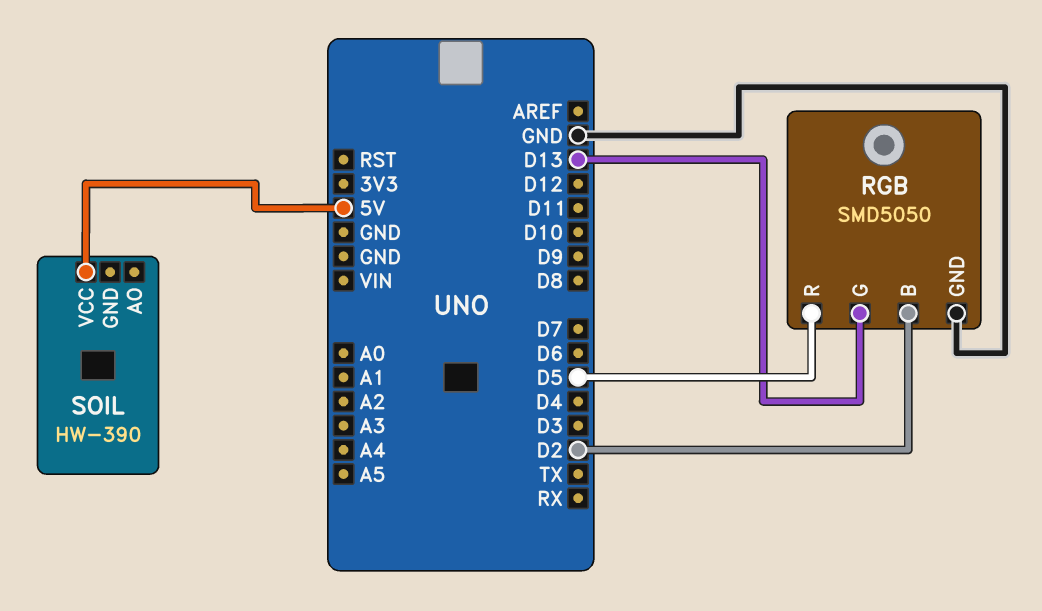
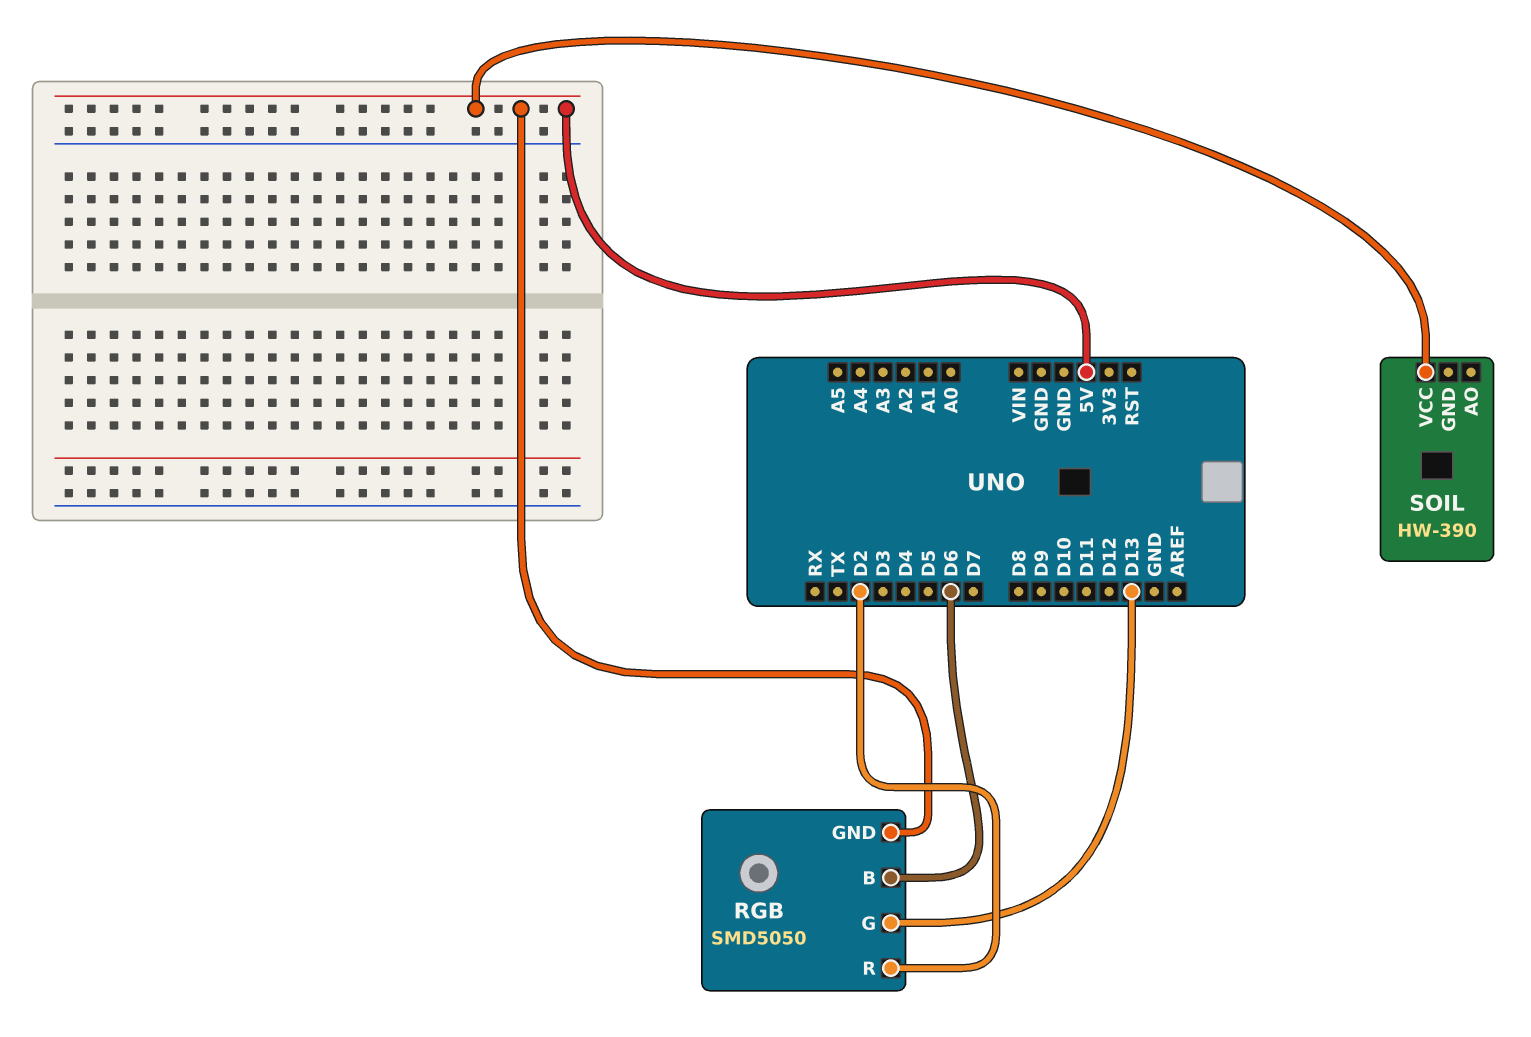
RGB pin B: D2 -> D6
RGB pin GND: GND -> 5V
RGB pin R: D5 -> D2

